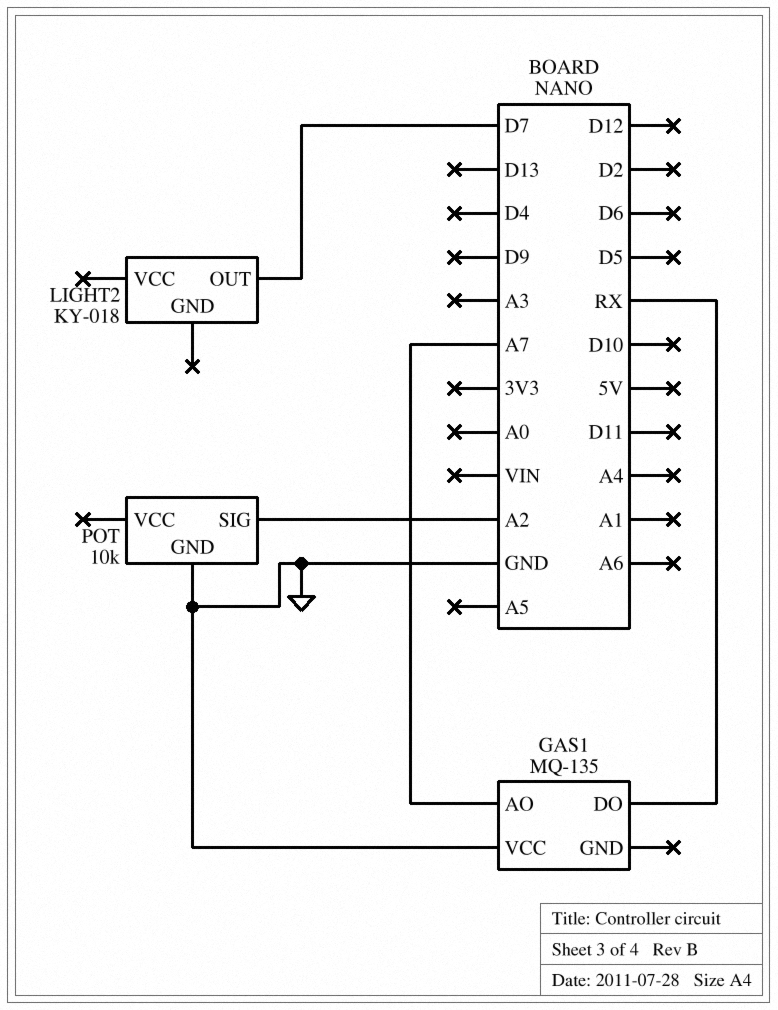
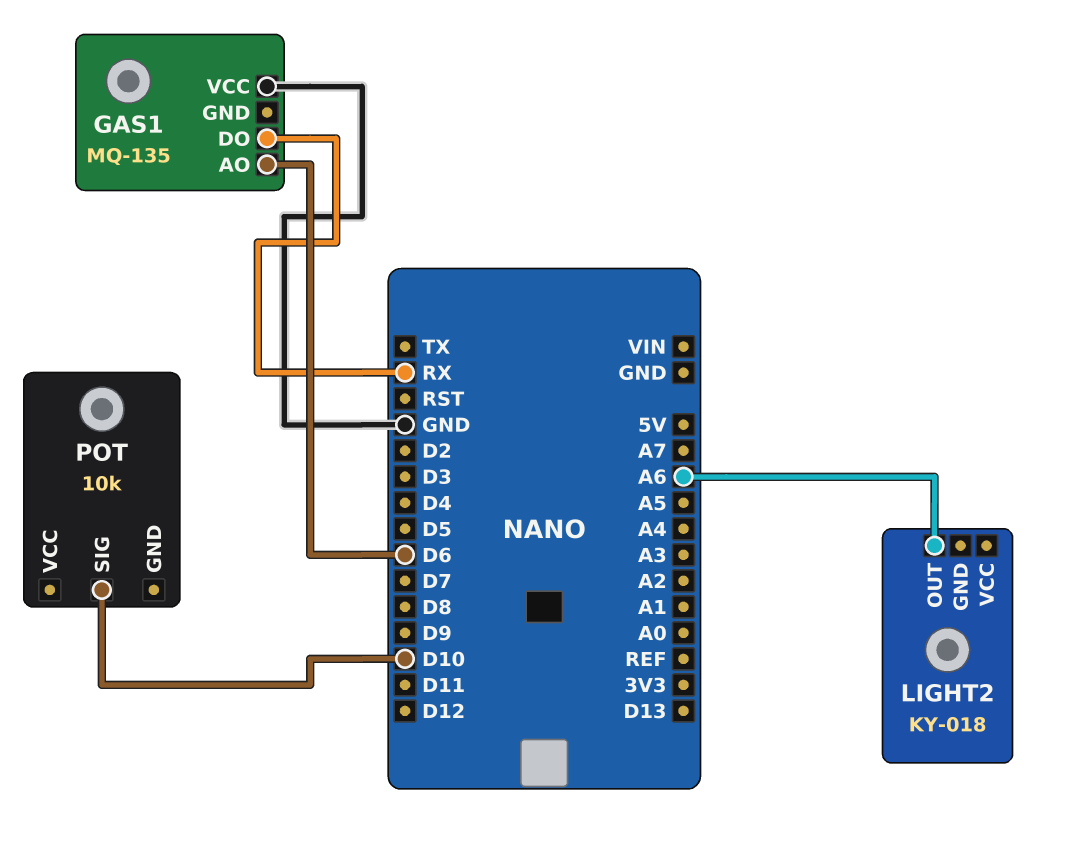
GAS1 pin AO: A7 -> D6
LIGHT2 pin OUT: D7 -> A6
POT pin GND: GND -> none
POT pin SIG: A2 -> D10

